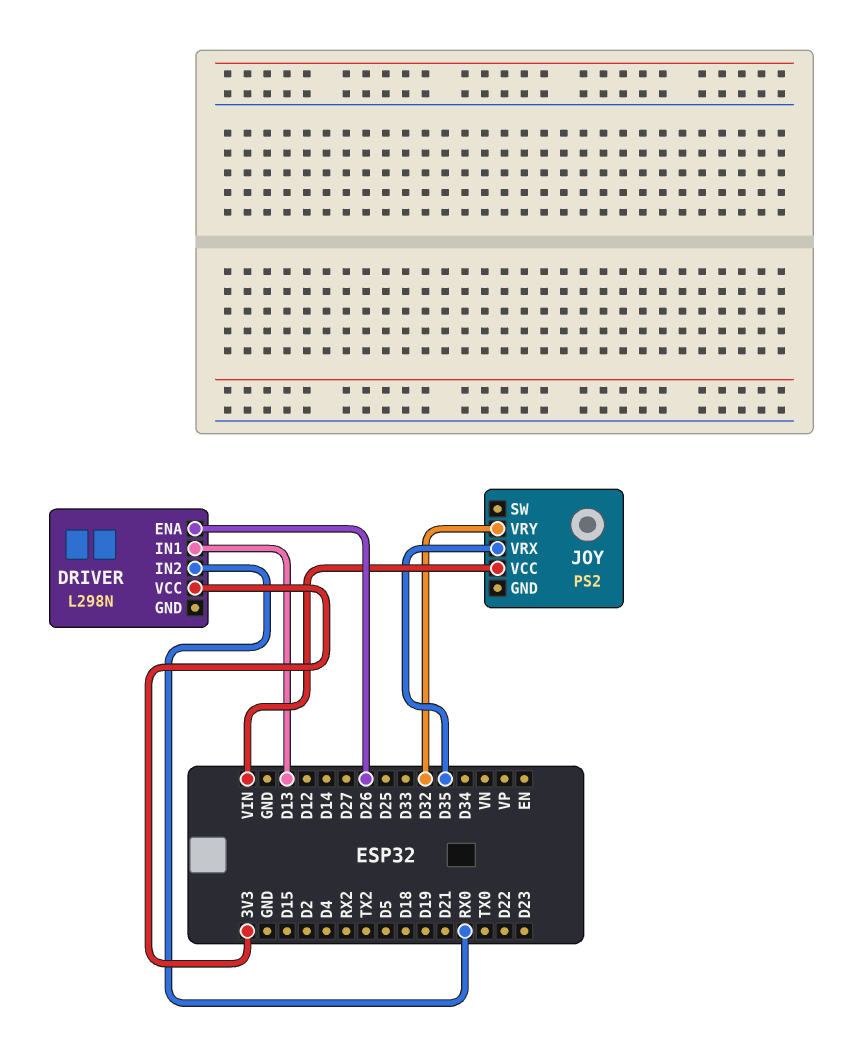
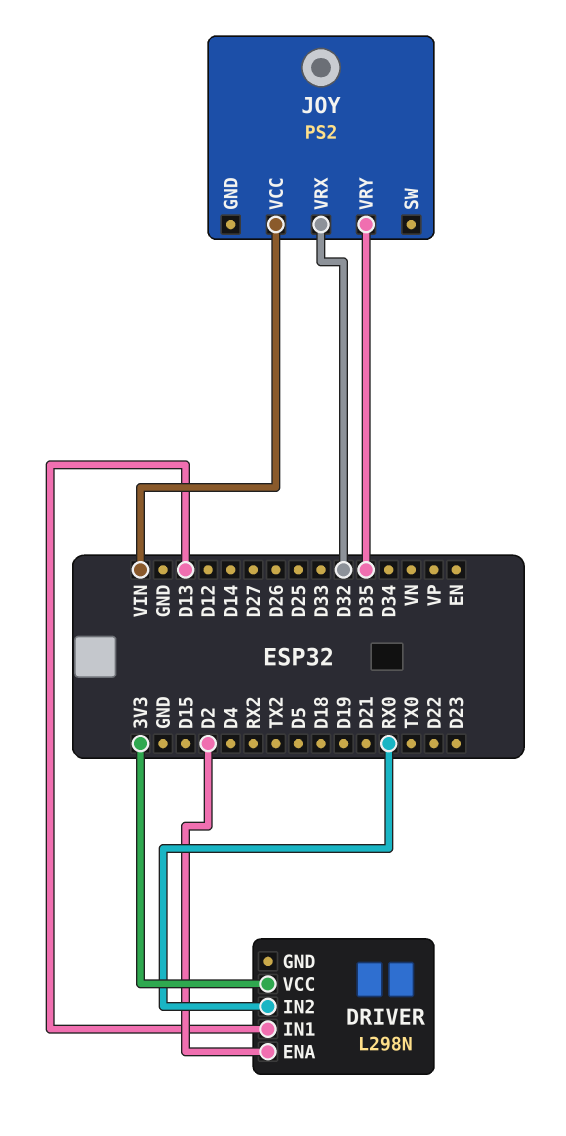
DRIVER pin ENA: D26 -> D2
JOY pin VRX: D35 -> D32
JOY pin VRY: D32 -> D35

